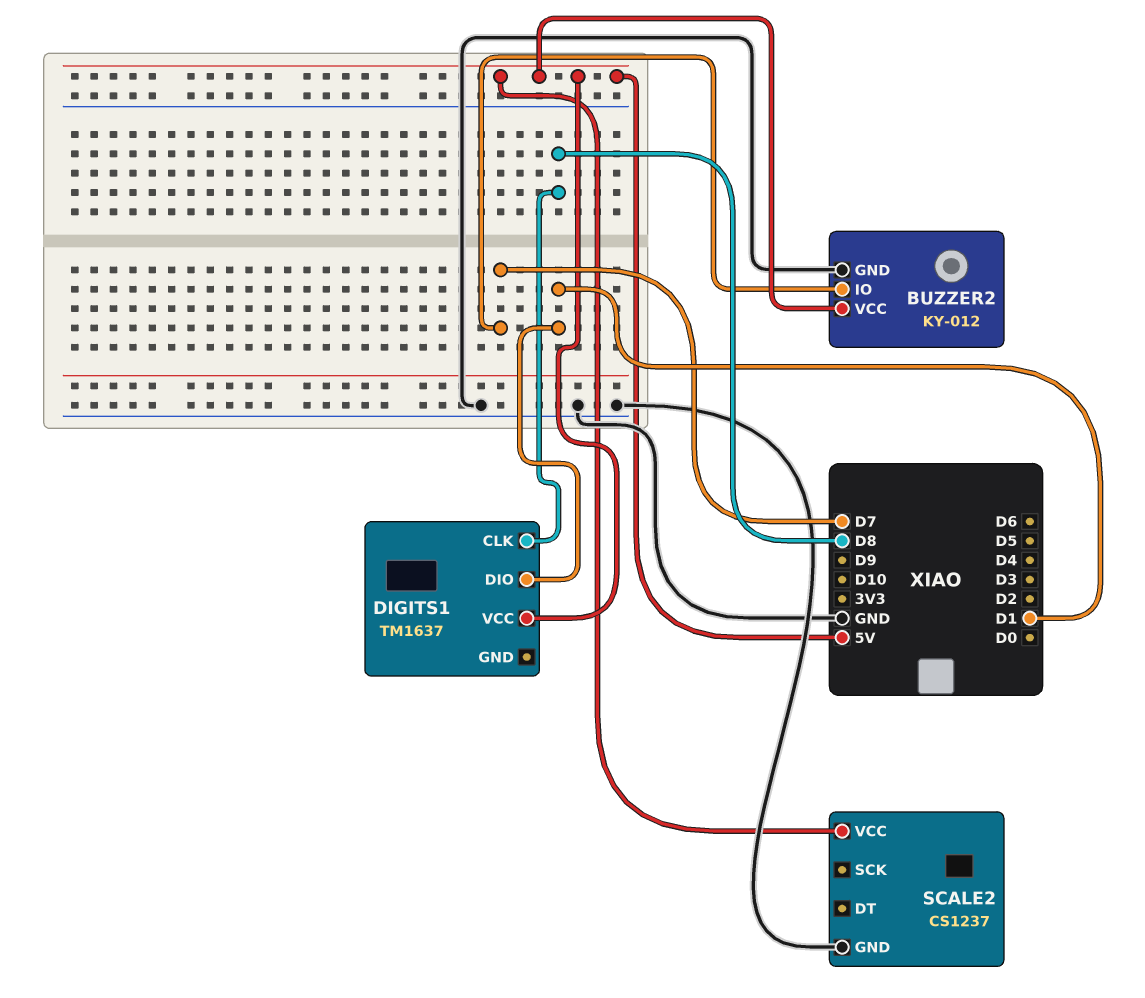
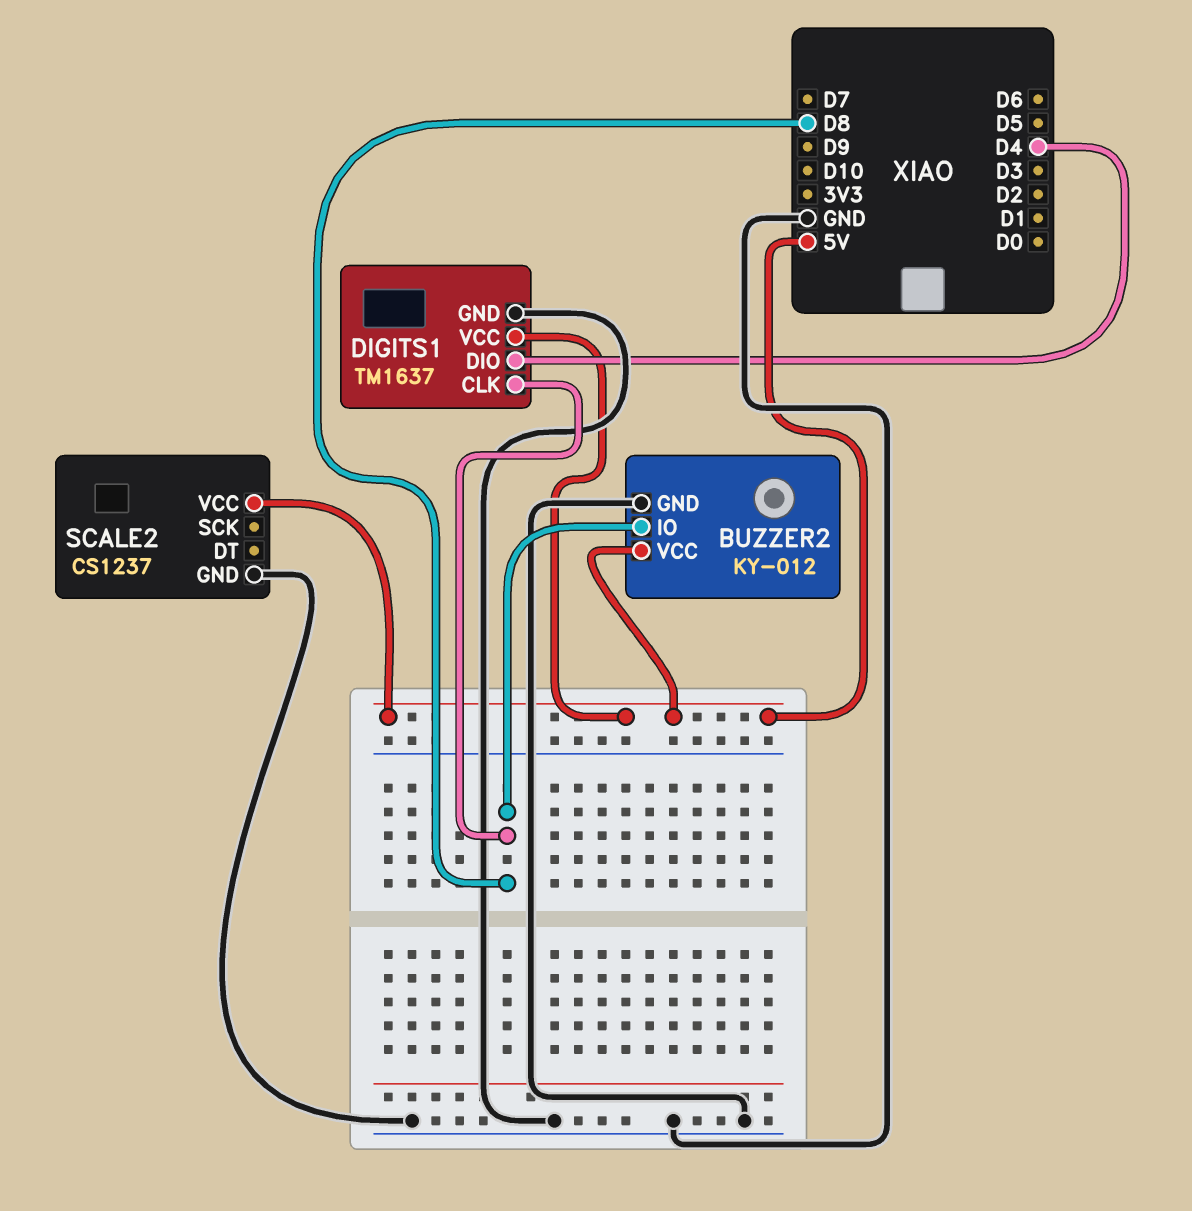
BUZZER2 pin IO: D7 -> D8
DIGITS1 pin DIO: D1 -> D4
DIGITS1 pin GND: none -> GND

